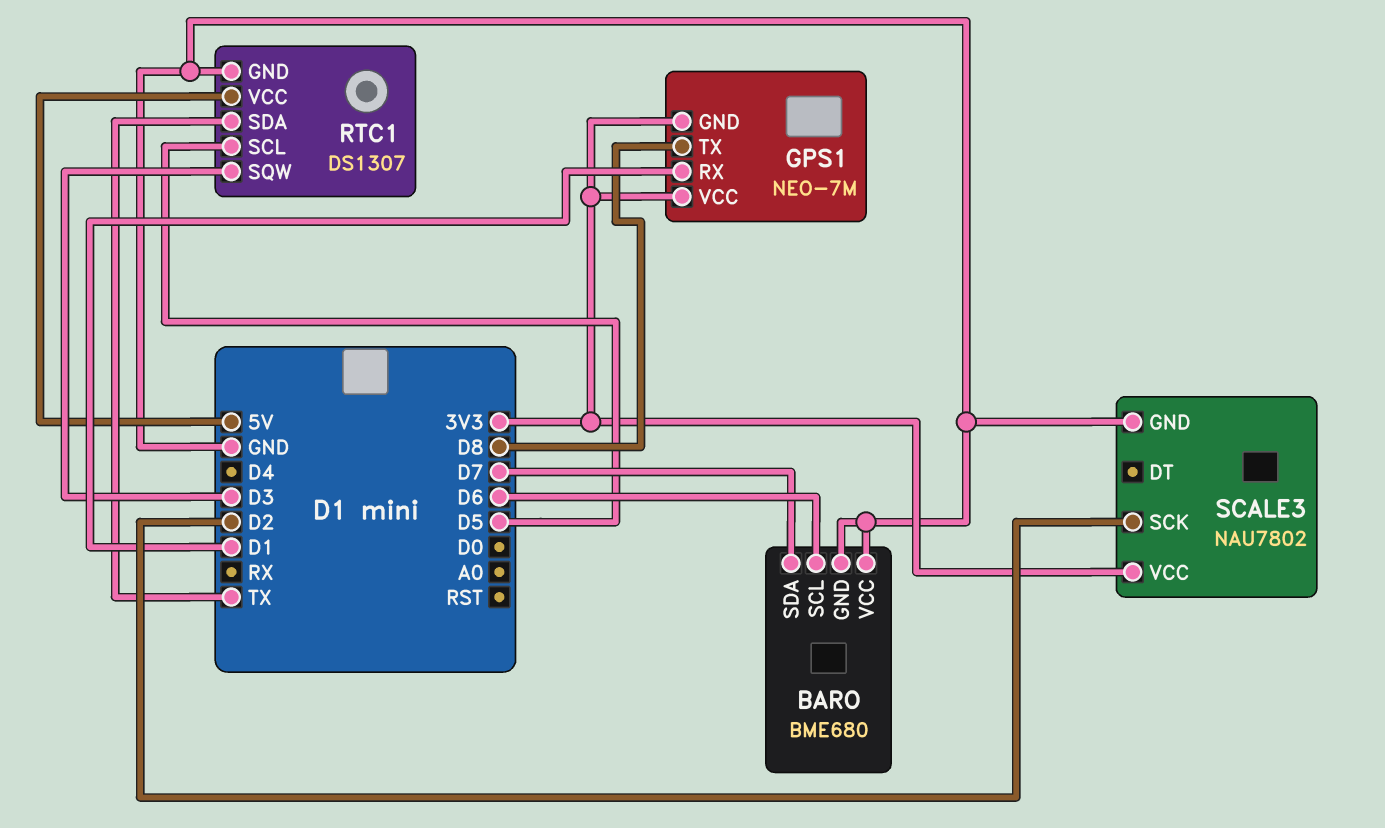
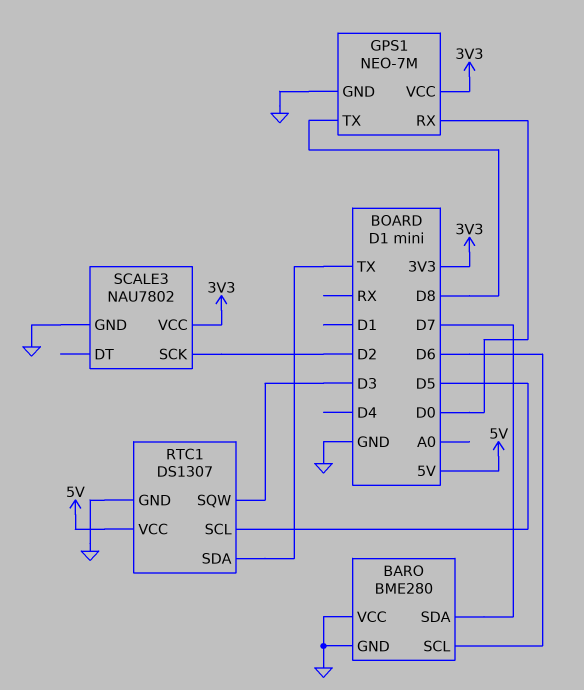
BARO: BME680 -> BME280
GPS1 pin GND: 3V3 -> GND
GPS1 pin RX: D1 -> D0

